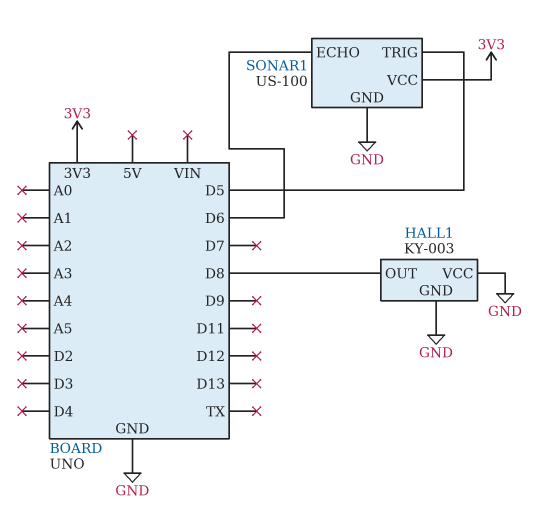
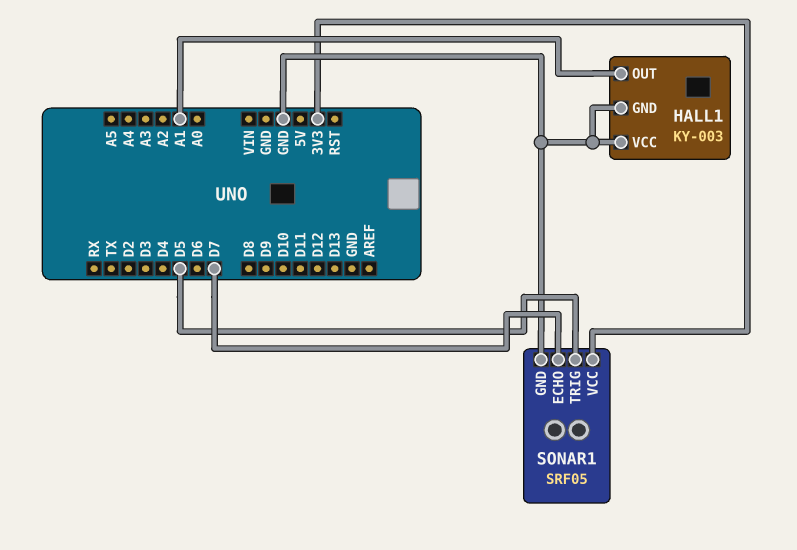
HALL1 pin OUT: D8 -> A1
SONAR1: US-100 -> SRF05
SONAR1 pin ECHO: D6 -> D7

